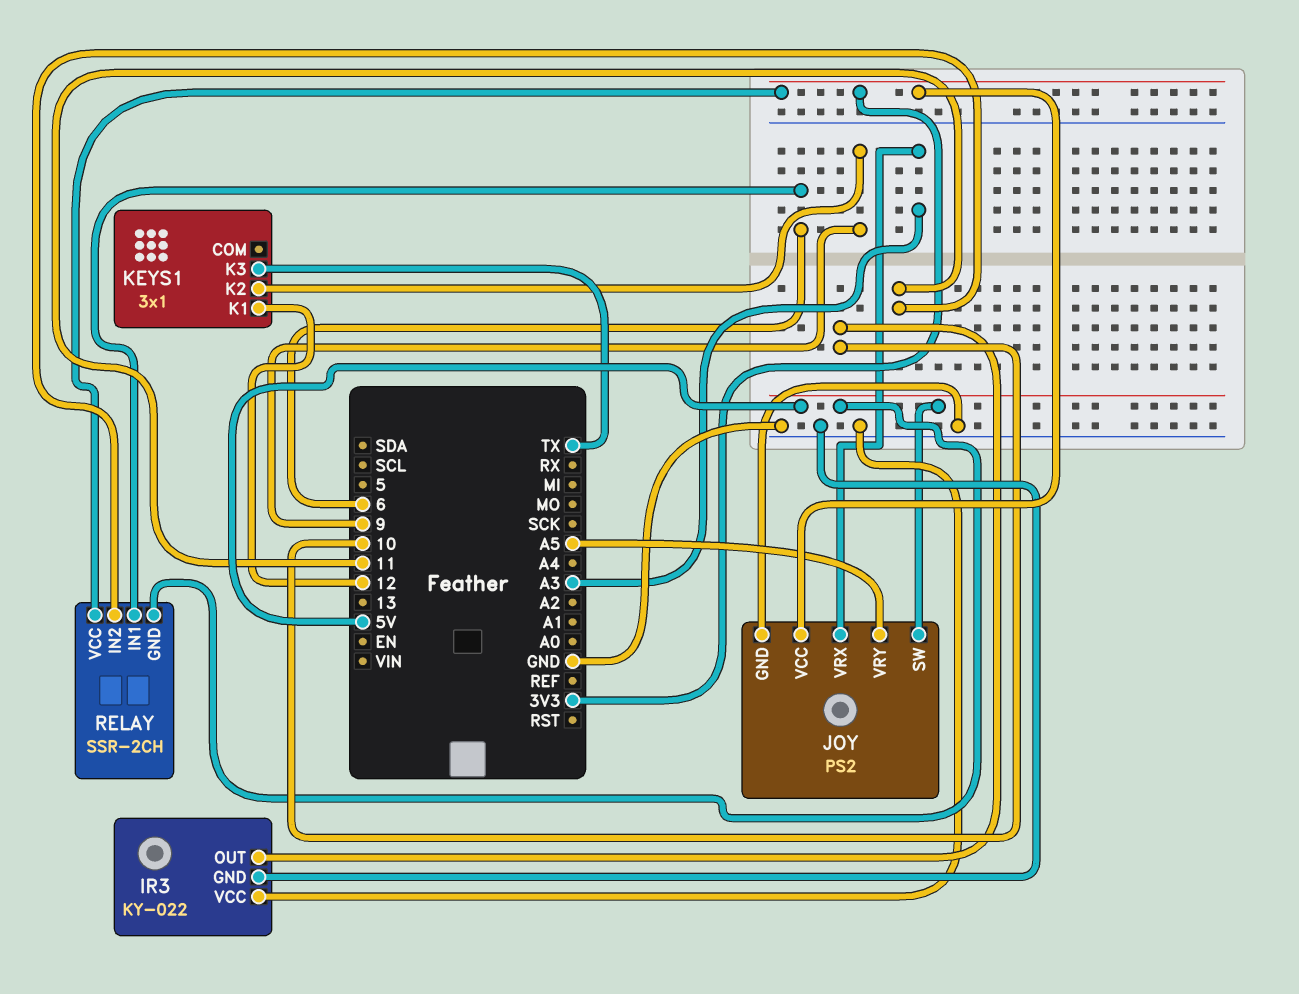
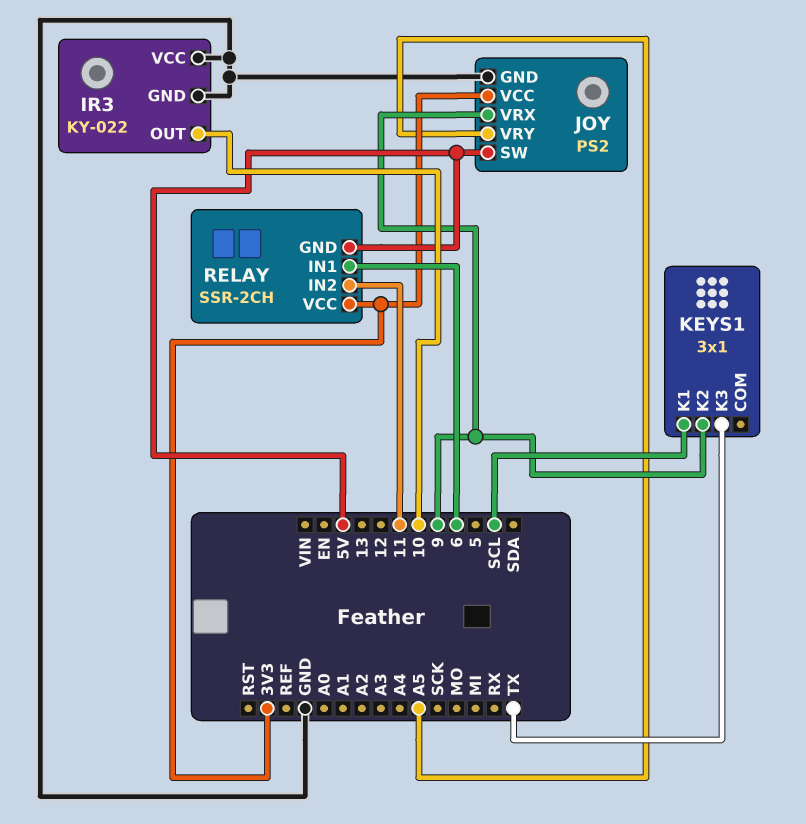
JOY pin VRX: A3 -> 9
KEYS1 pin K1: 12 -> SCL

